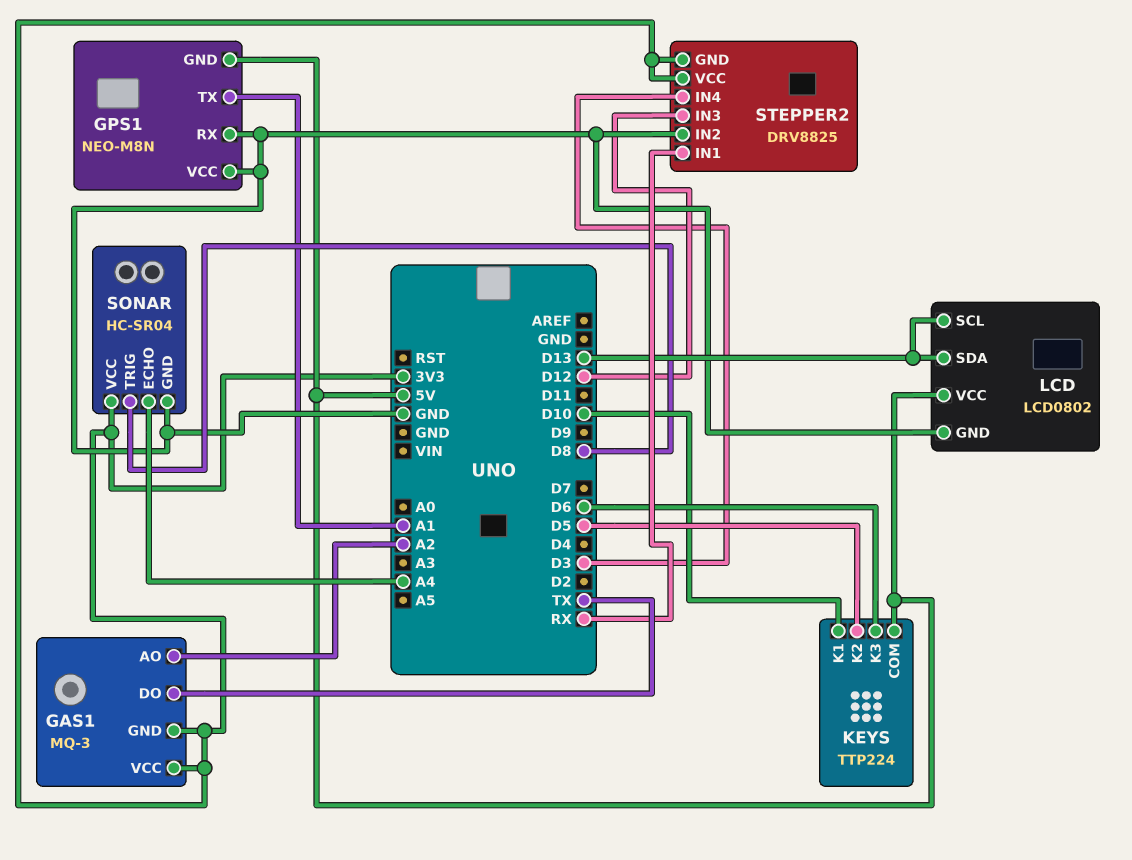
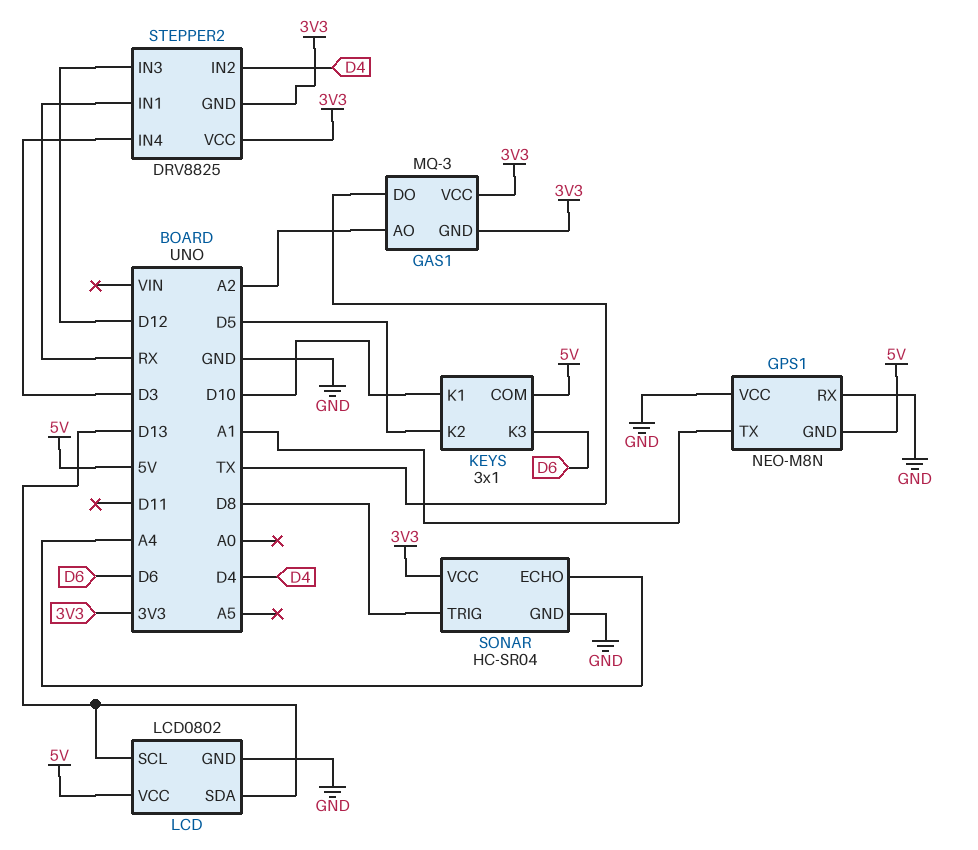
KEYS: TTP224 -> 3x1
STEPPER2 pin IN2: GND -> D4

